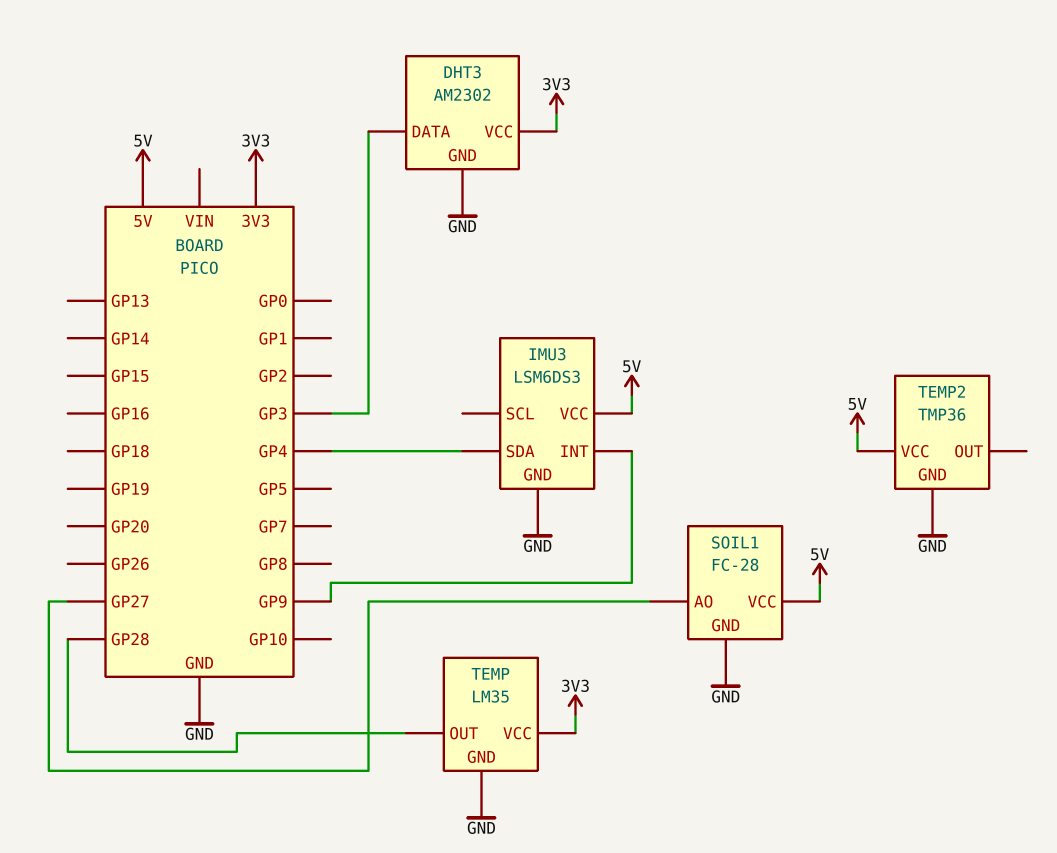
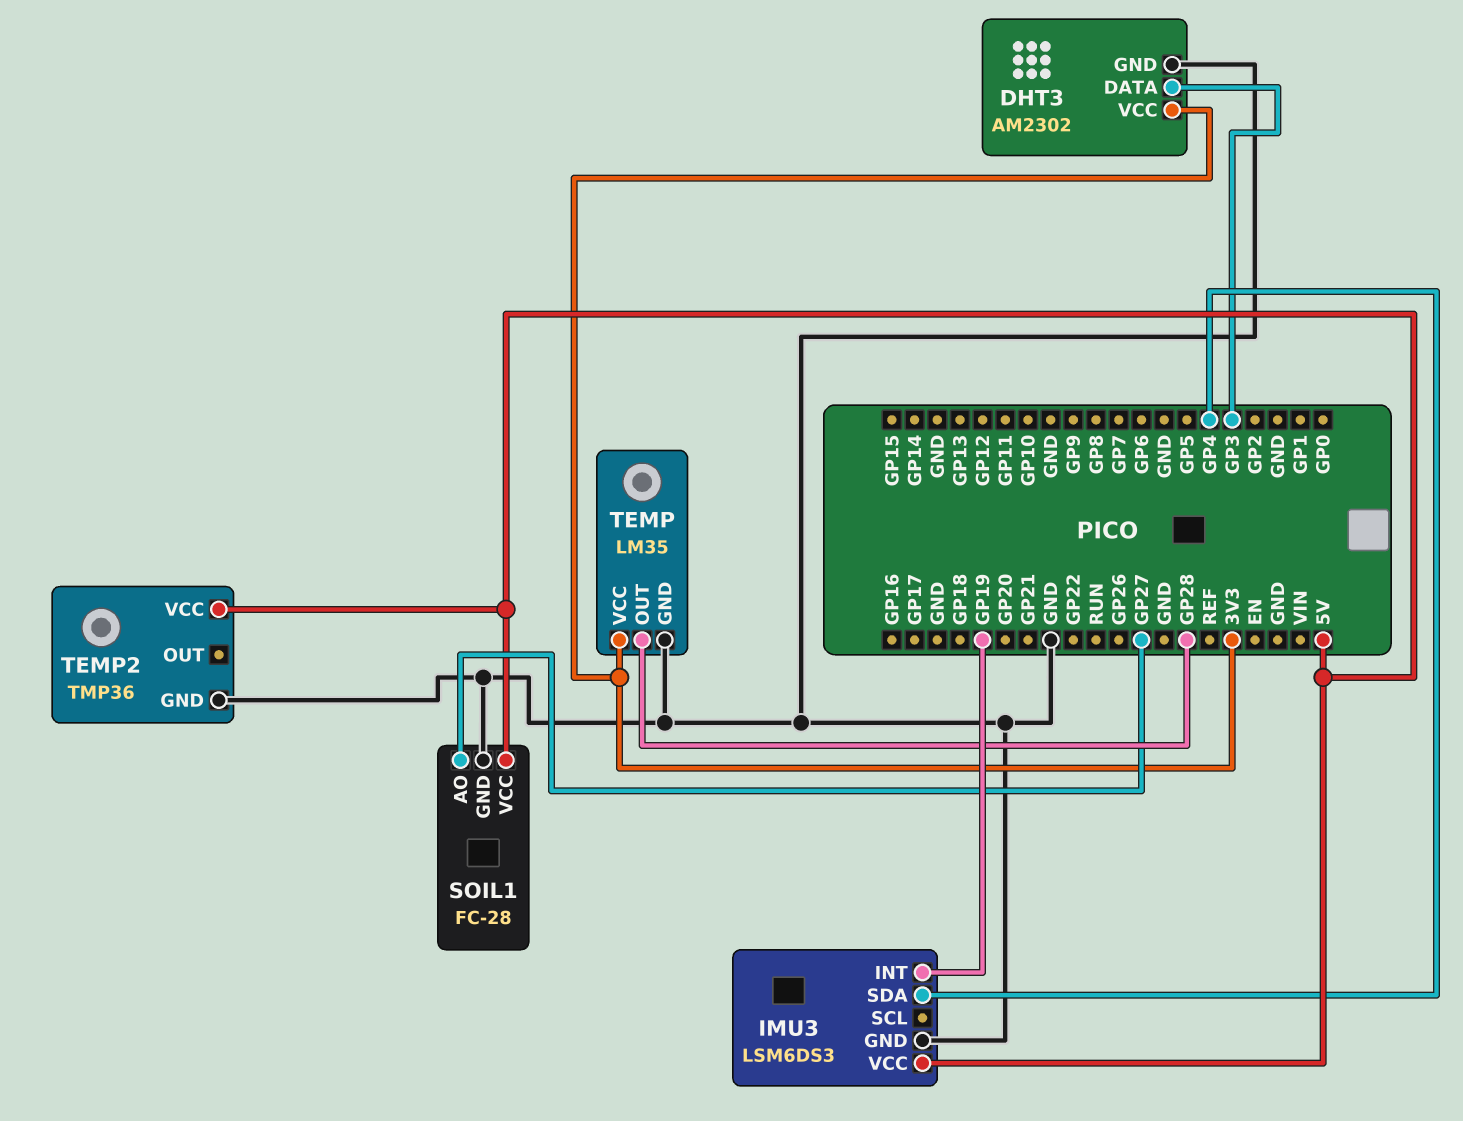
IMU3 pin INT: GP9 -> GP19

